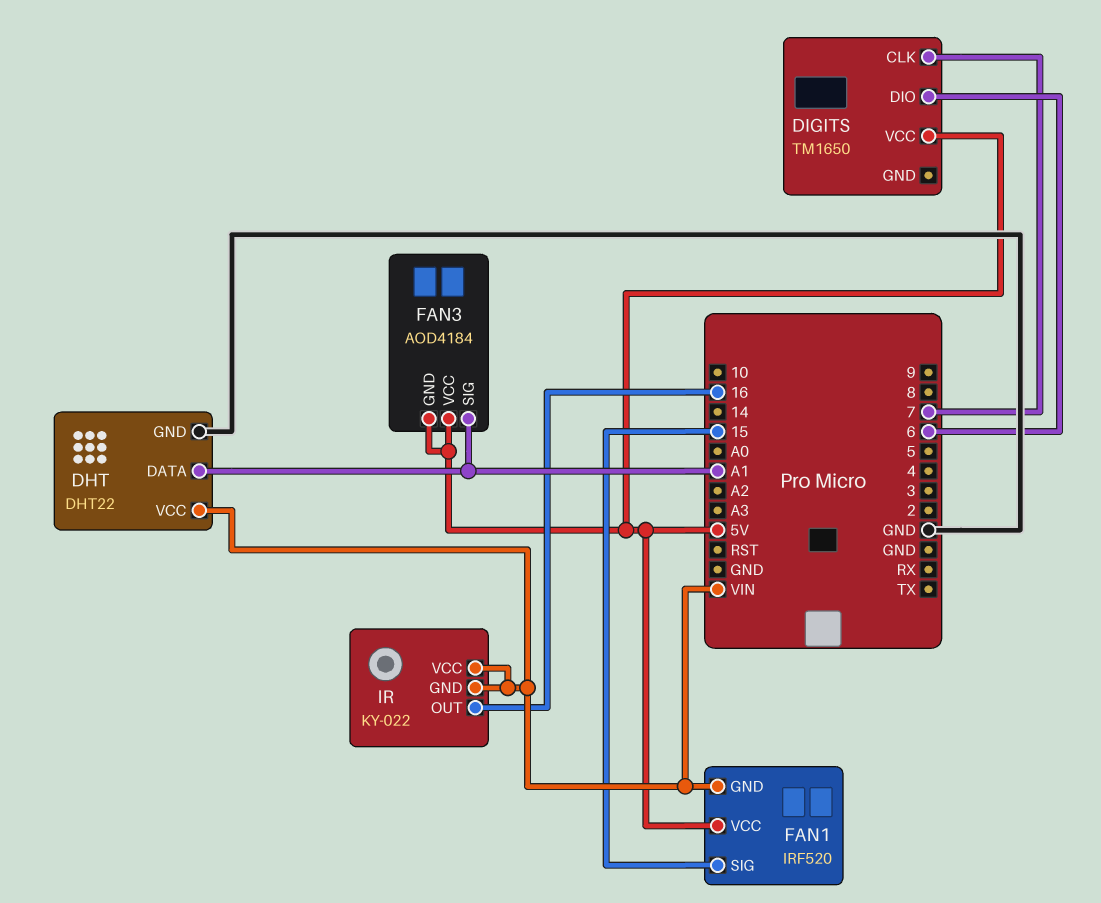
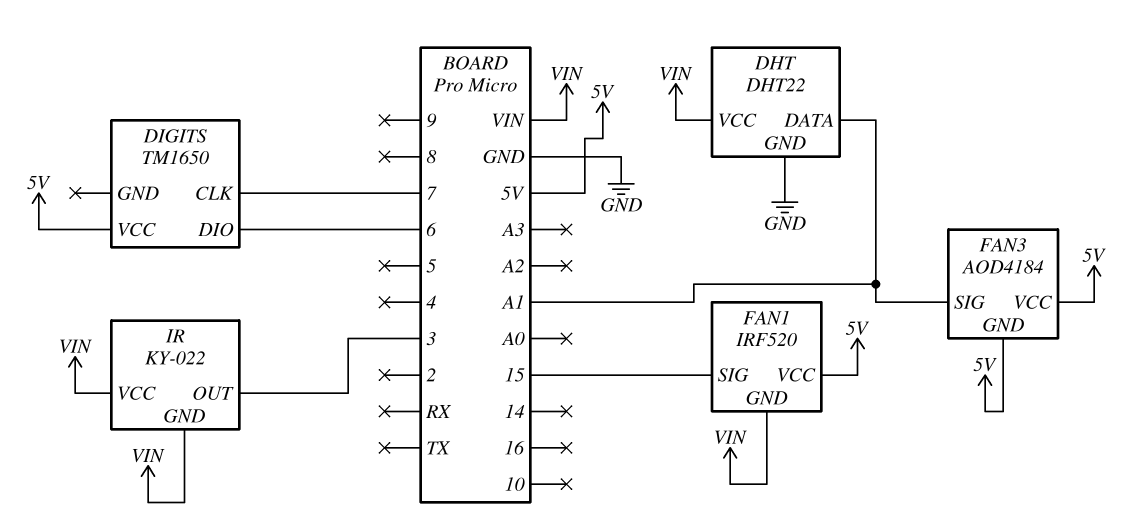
IR pin OUT: 16 -> 3

